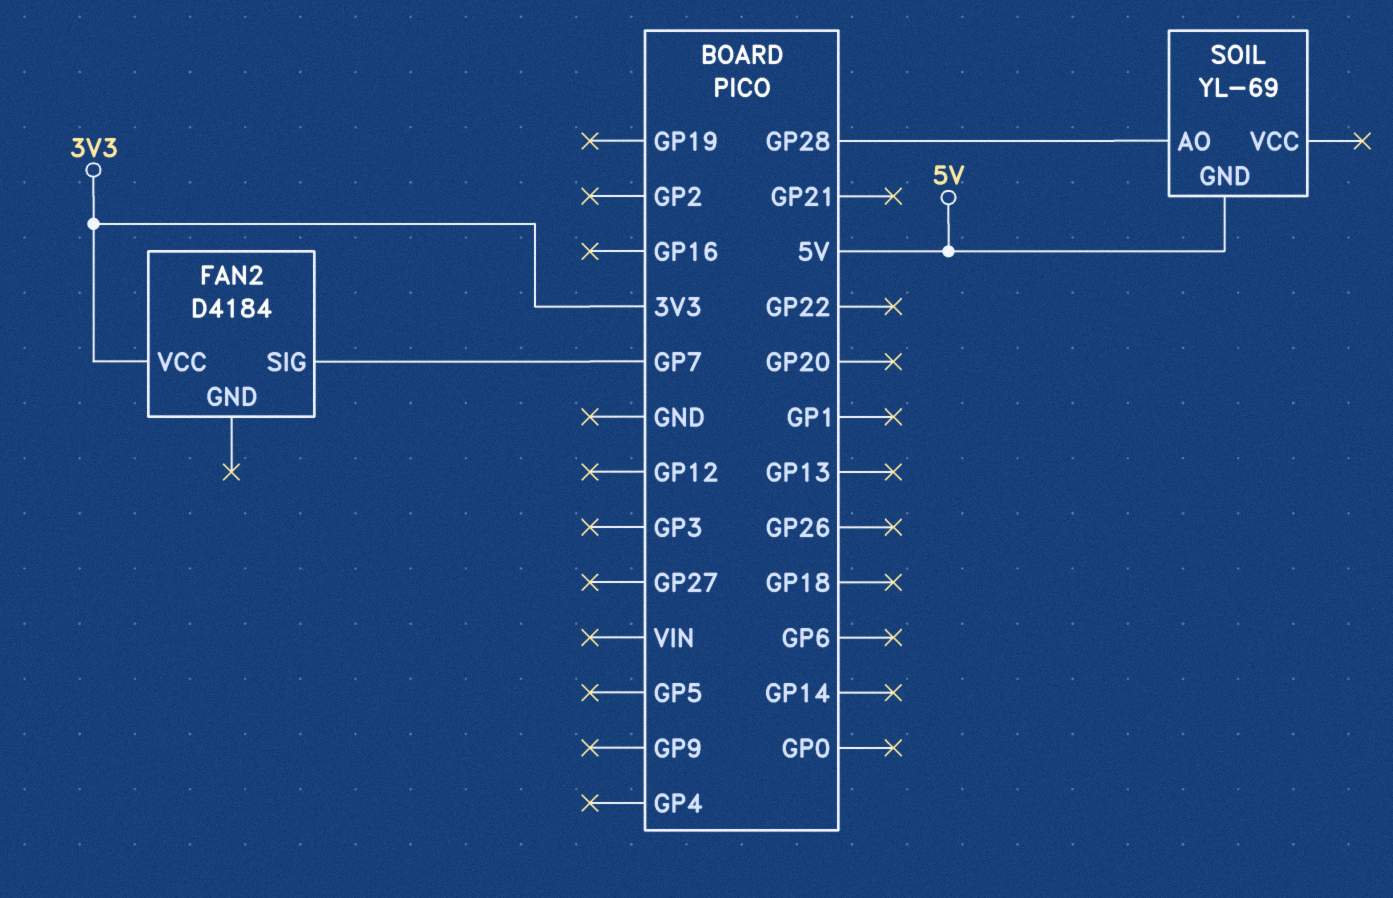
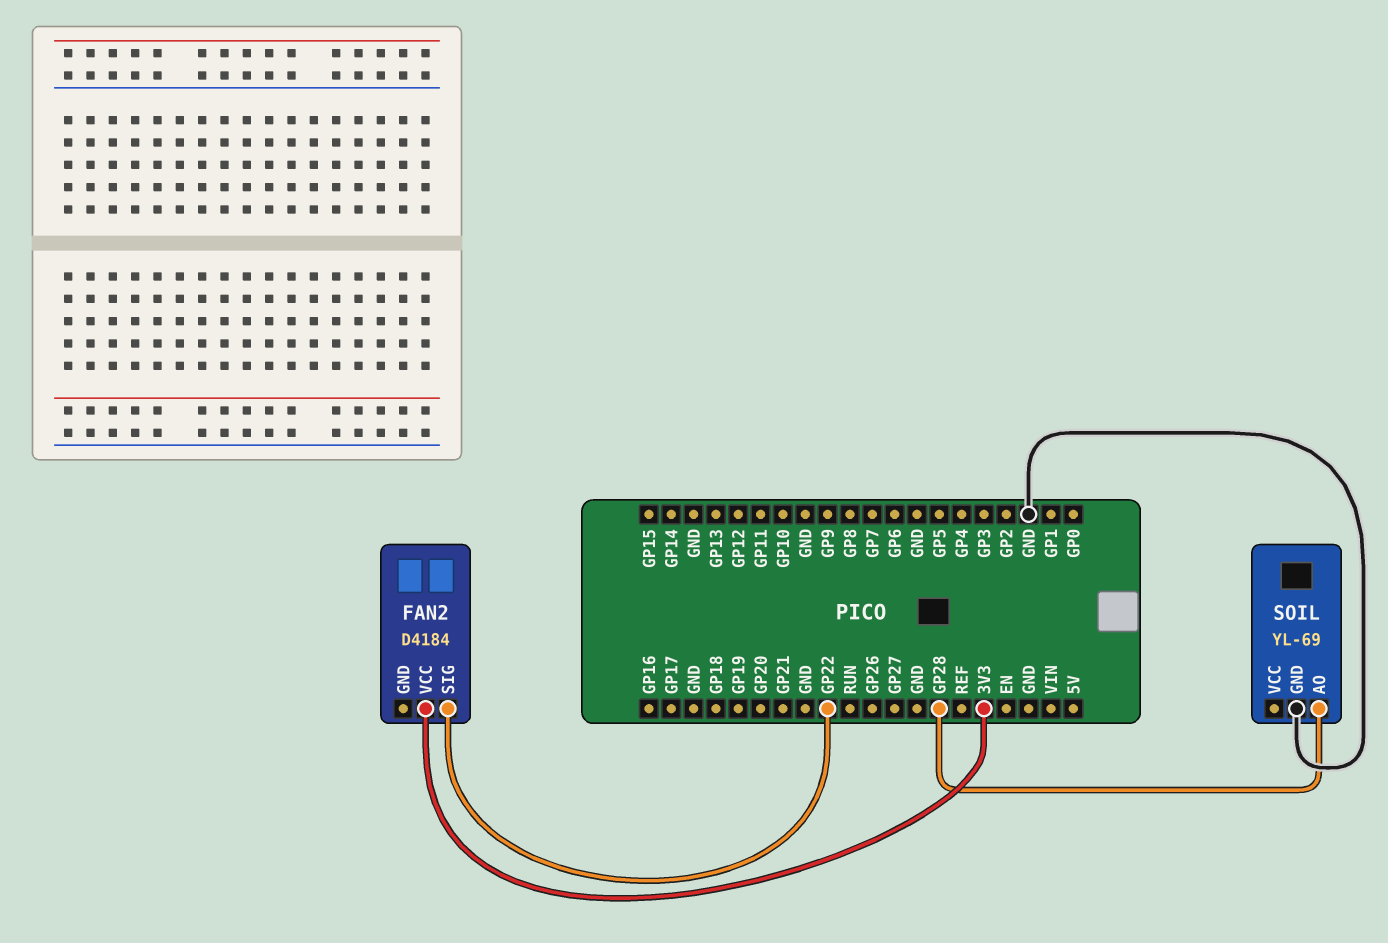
FAN2 pin SIG: GP7 -> GP22
SOIL pin GND: 5V -> GND

